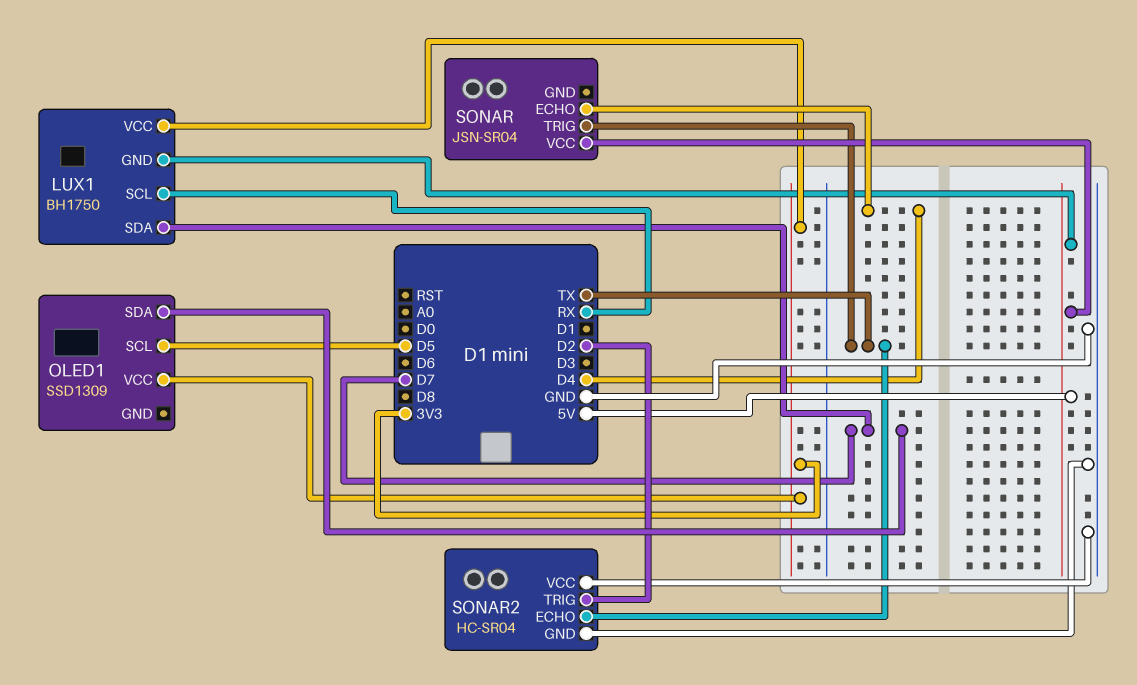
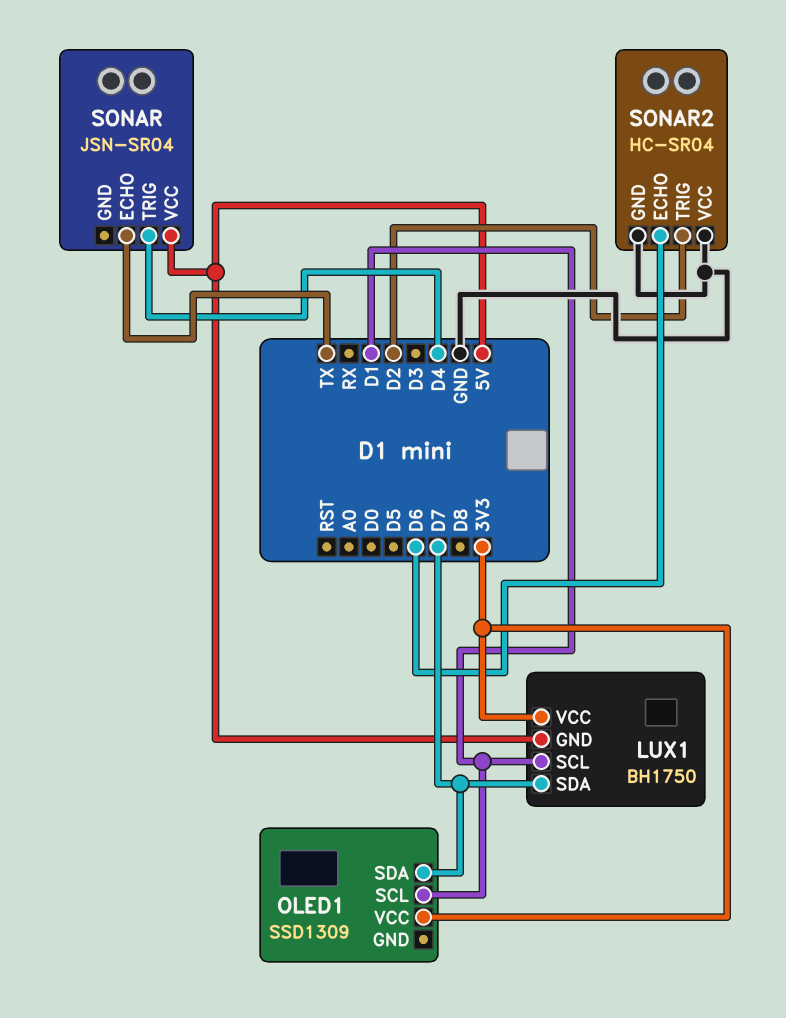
LUX1 pin SCL: RX -> D1
OLED1 pin SCL: D5 -> D1
SONAR pin ECHO: D4 -> TX
SONAR pin TRIG: TX -> D4
SONAR2 pin ECHO: TX -> D6

